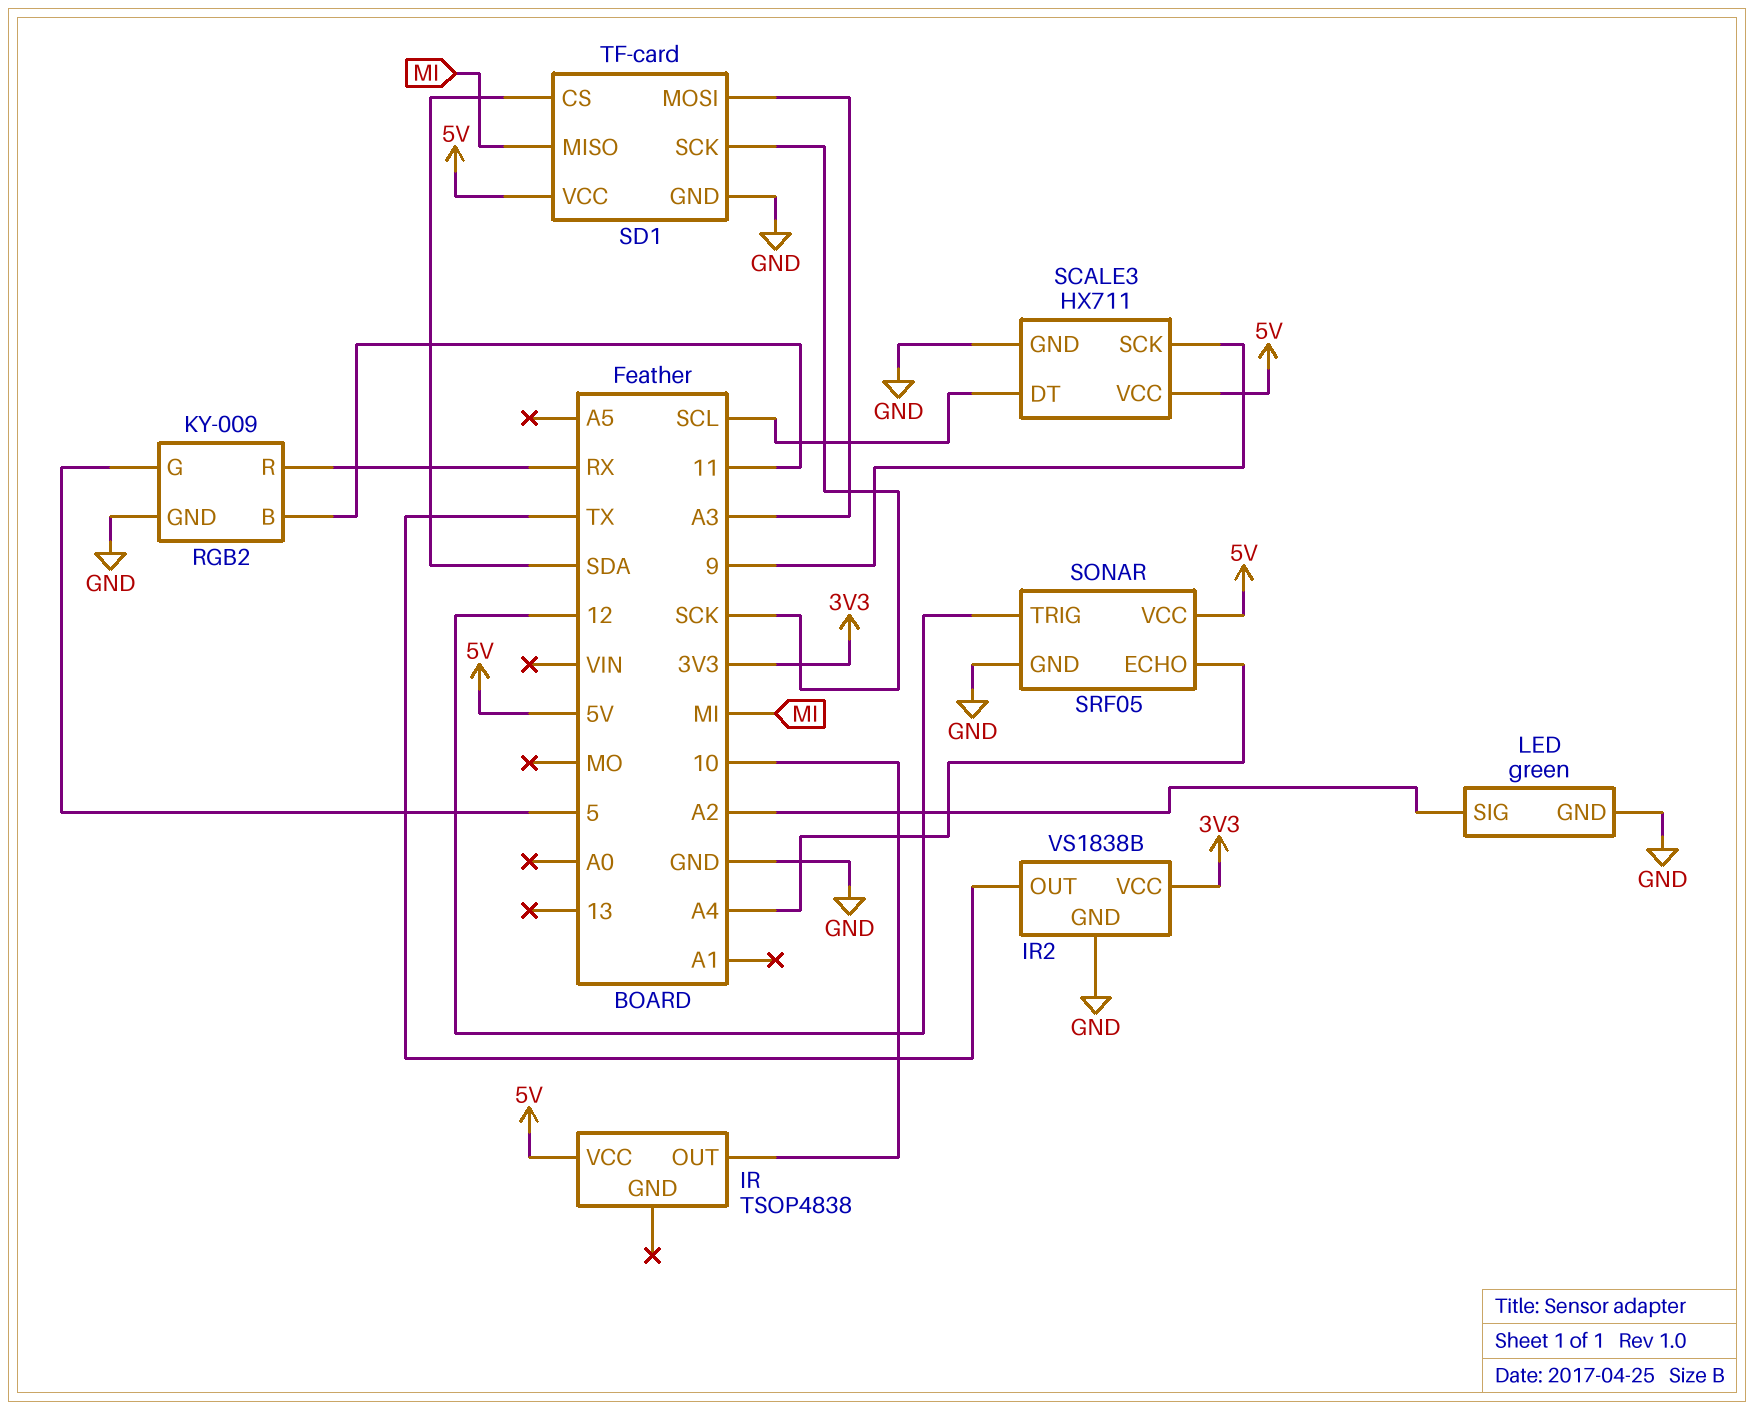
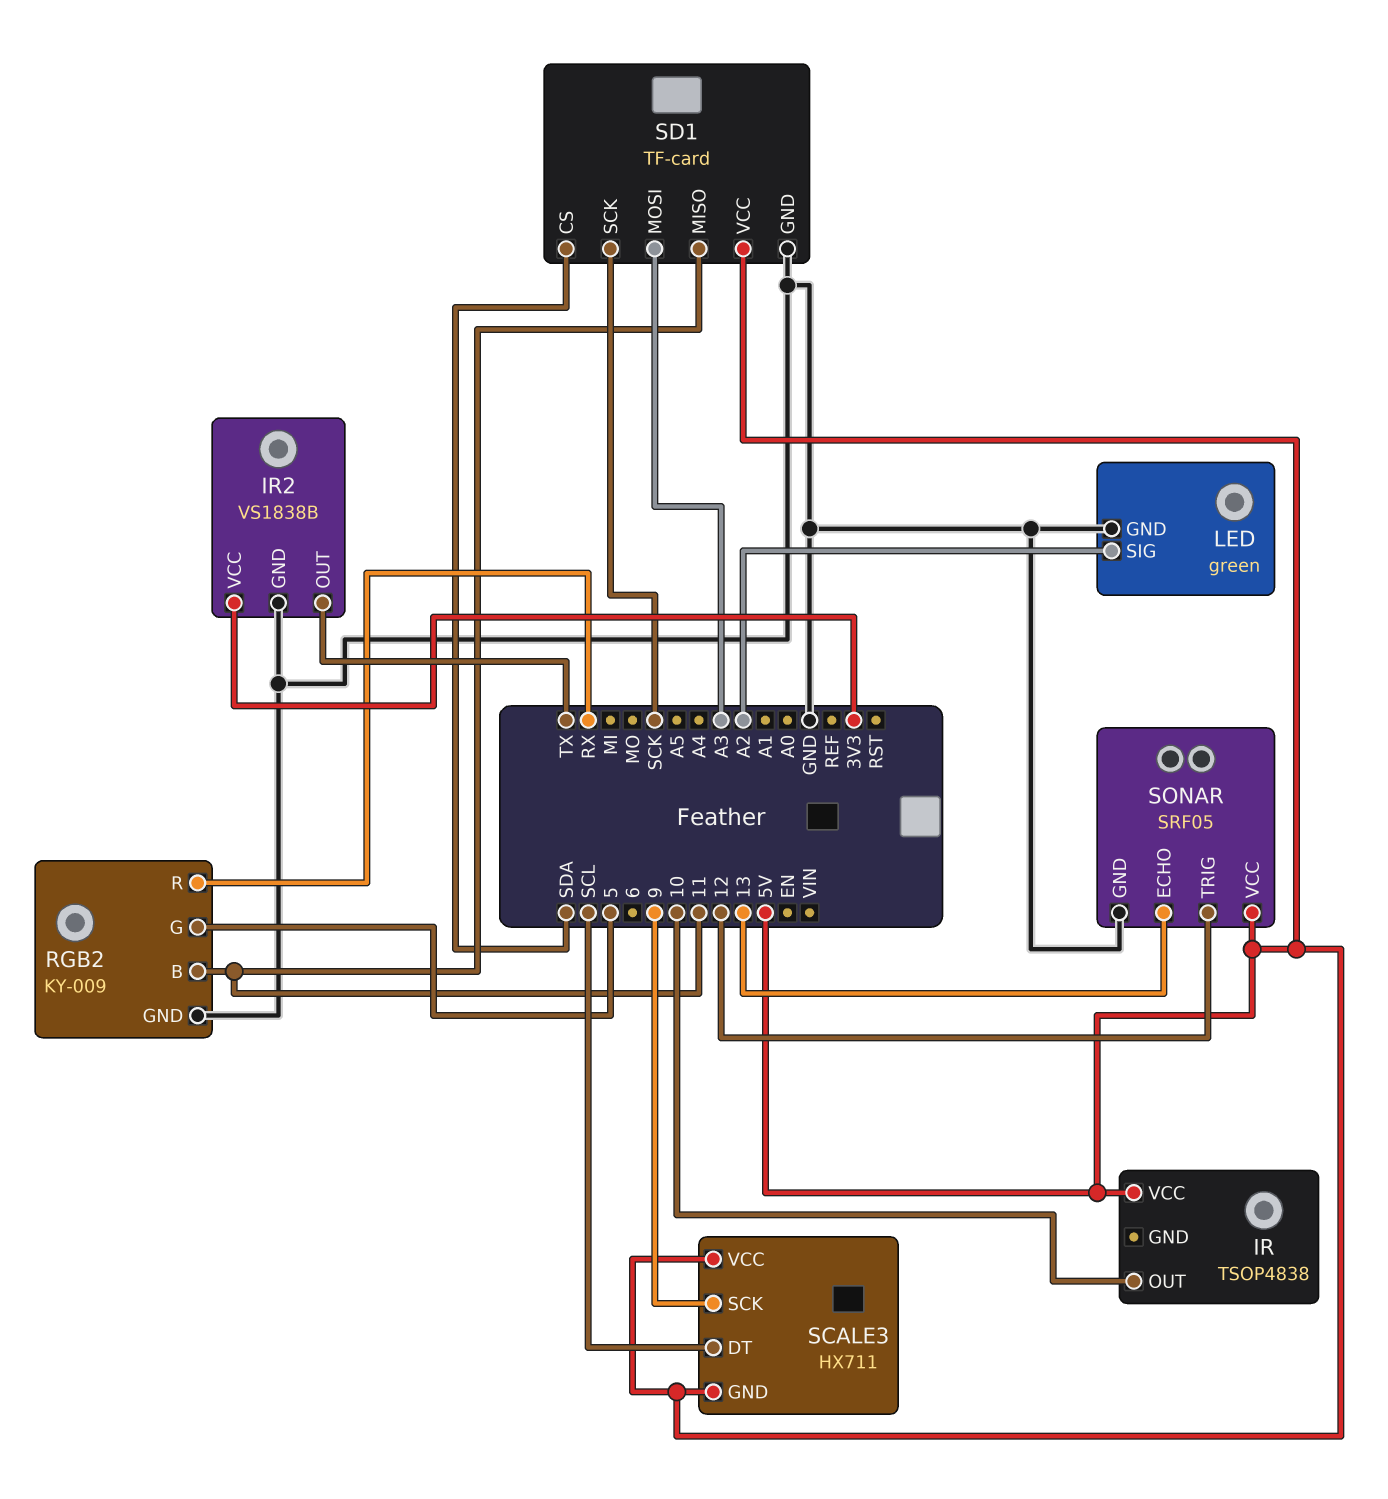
SCALE3 pin GND: GND -> 5V
SD1 pin MISO: MI -> 11
SONAR pin ECHO: A4 -> 13

